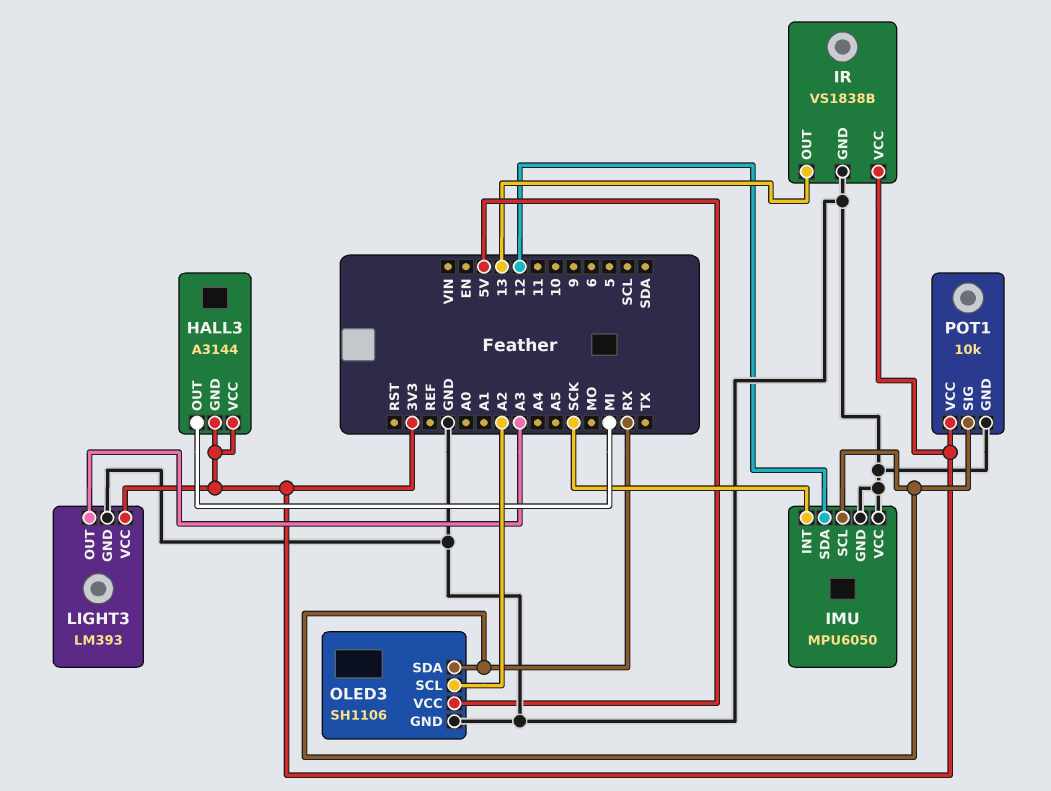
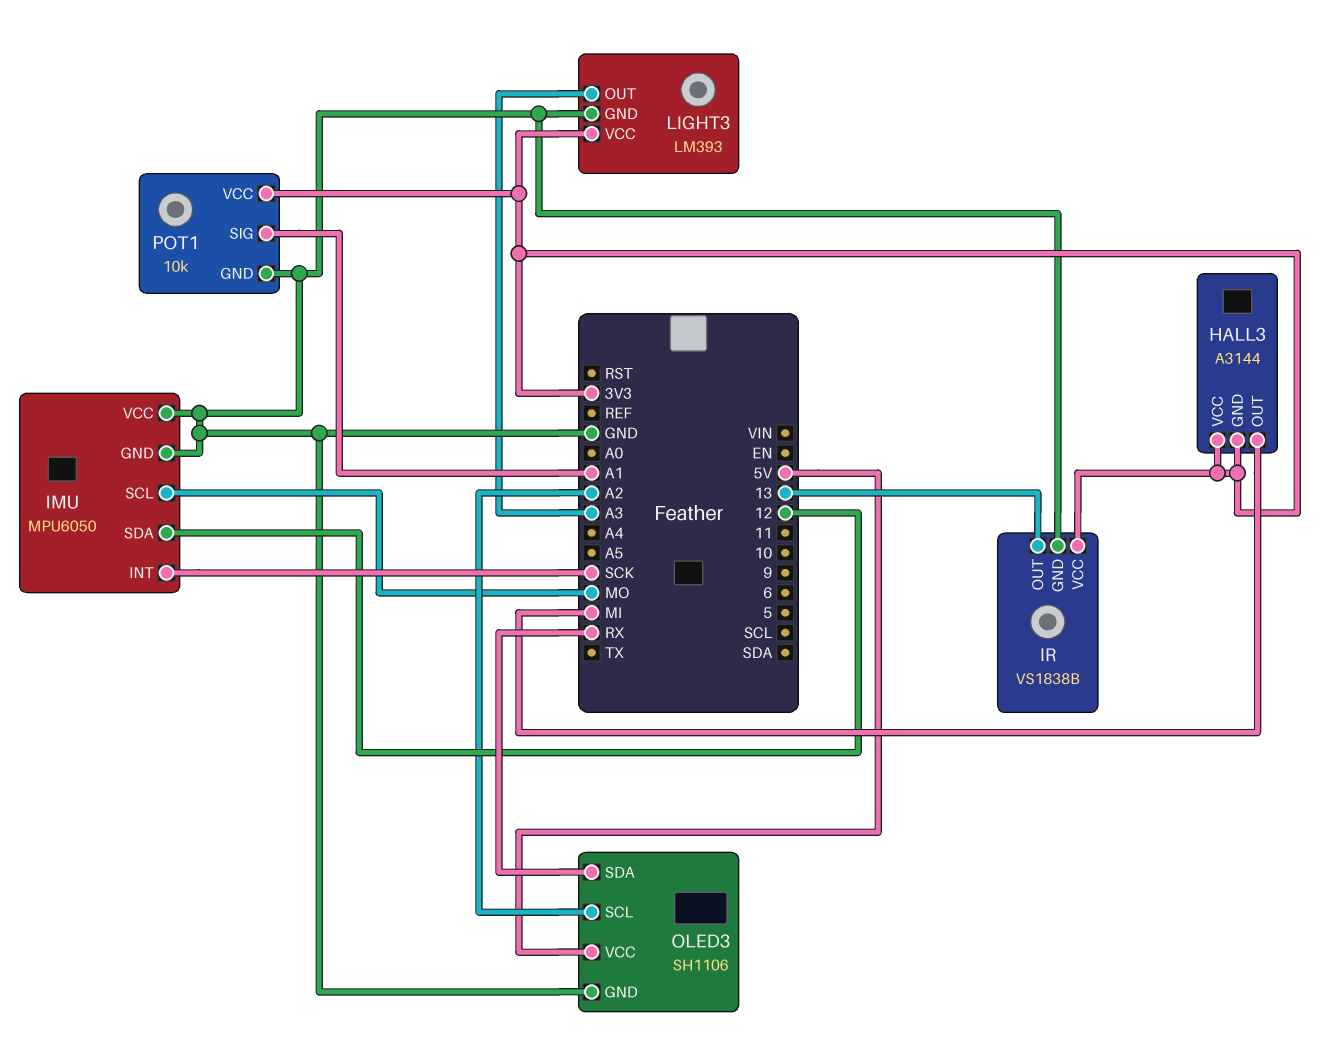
IMU pin SCL: RX -> MO
POT1 pin SIG: RX -> A1

